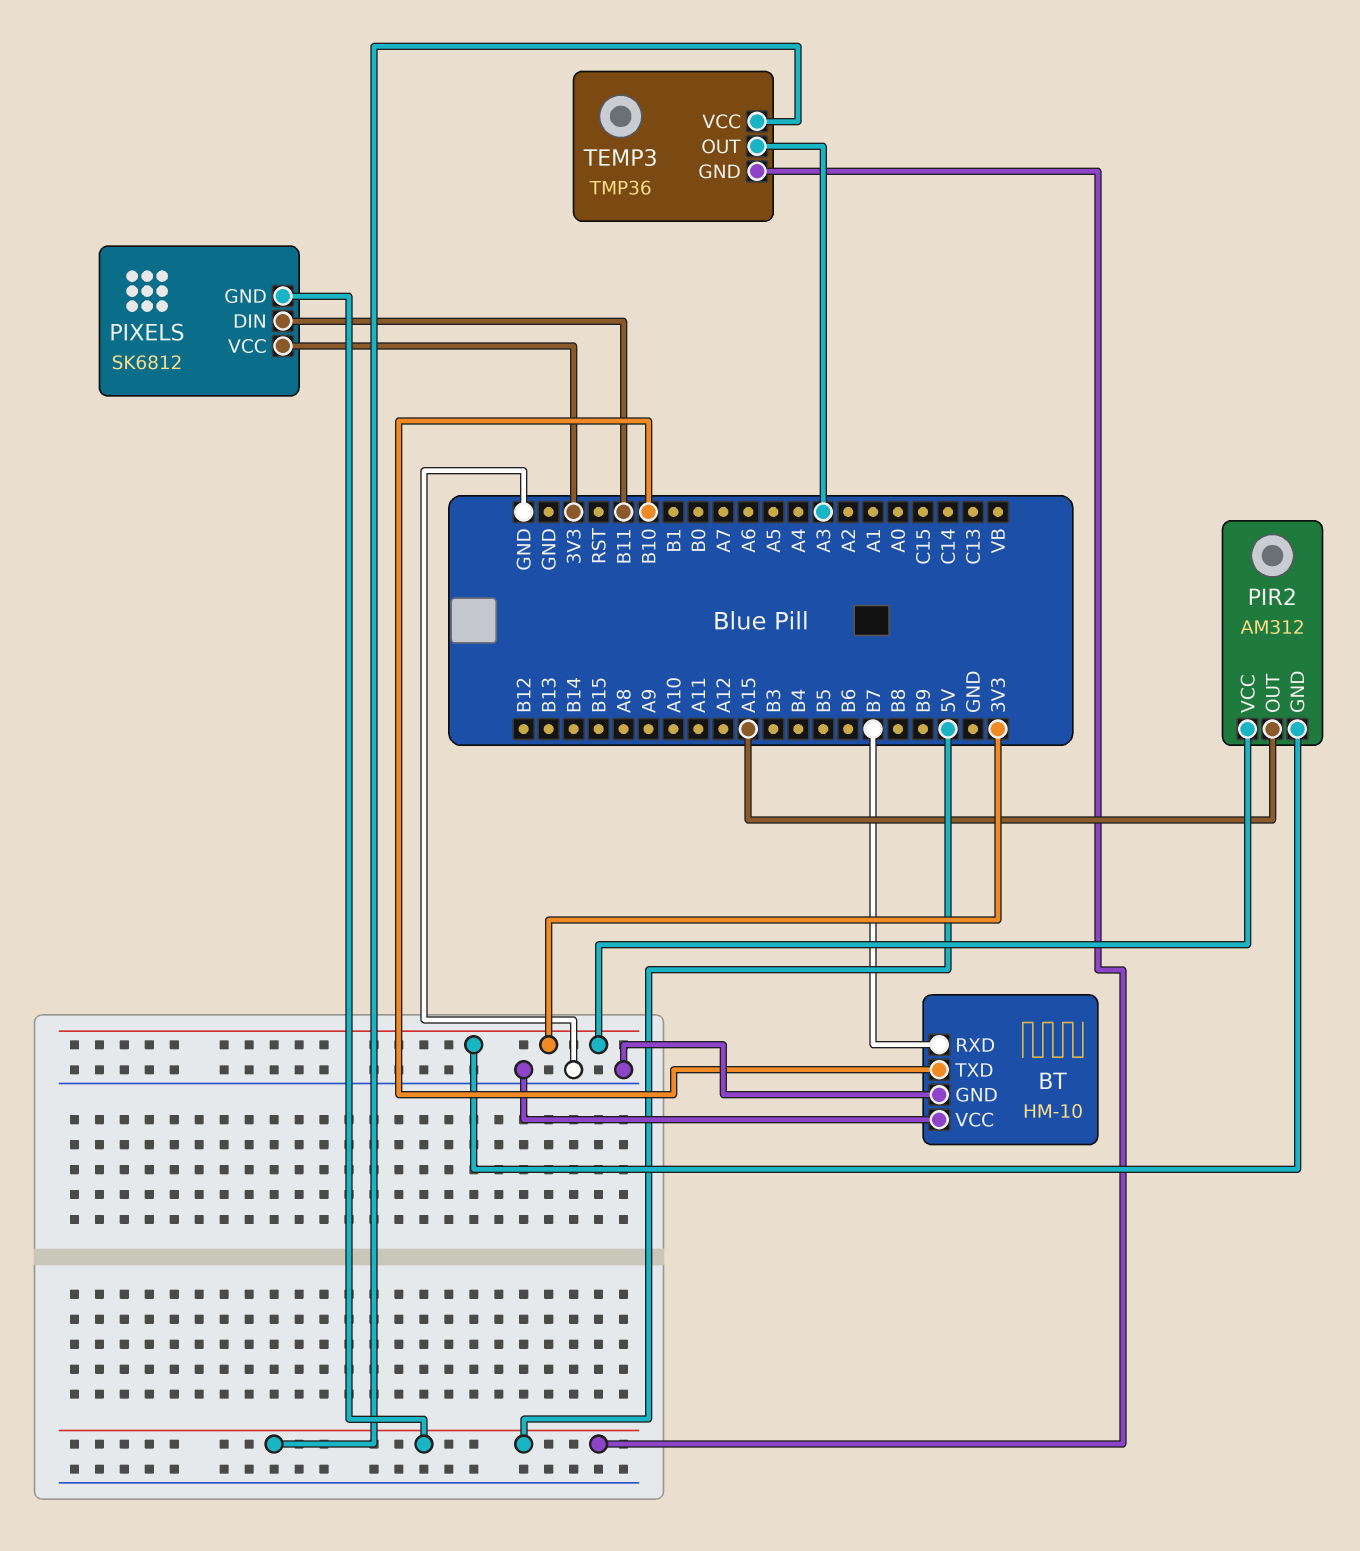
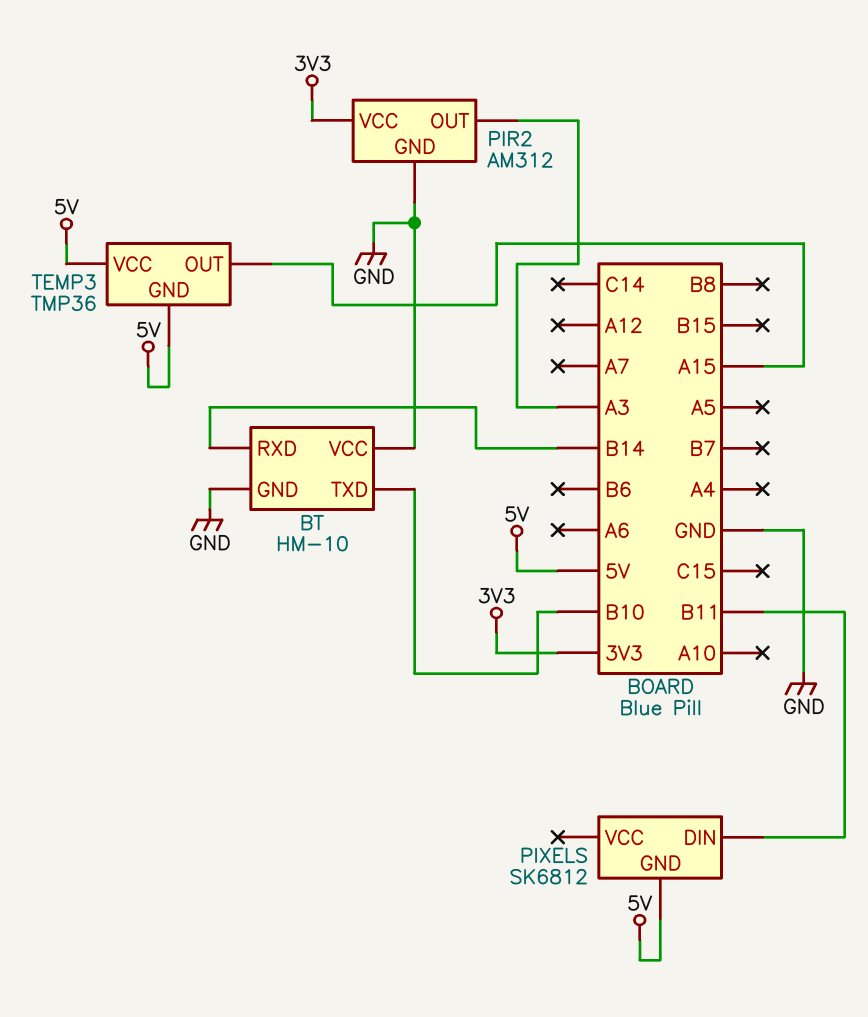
BT pin RXD: B7 -> B14
PIR2 pin GND: 3V3 -> GND
PIR2 pin OUT: A15 -> A3
PIXELS pin VCC: 3V3 -> none
TEMP3 pin OUT: A3 -> A15

